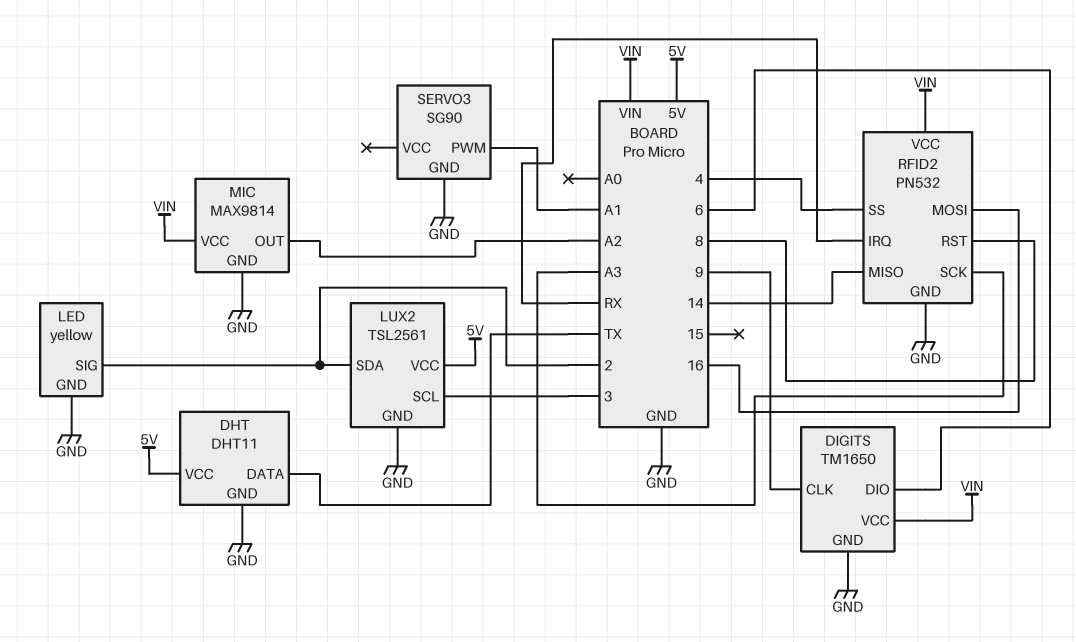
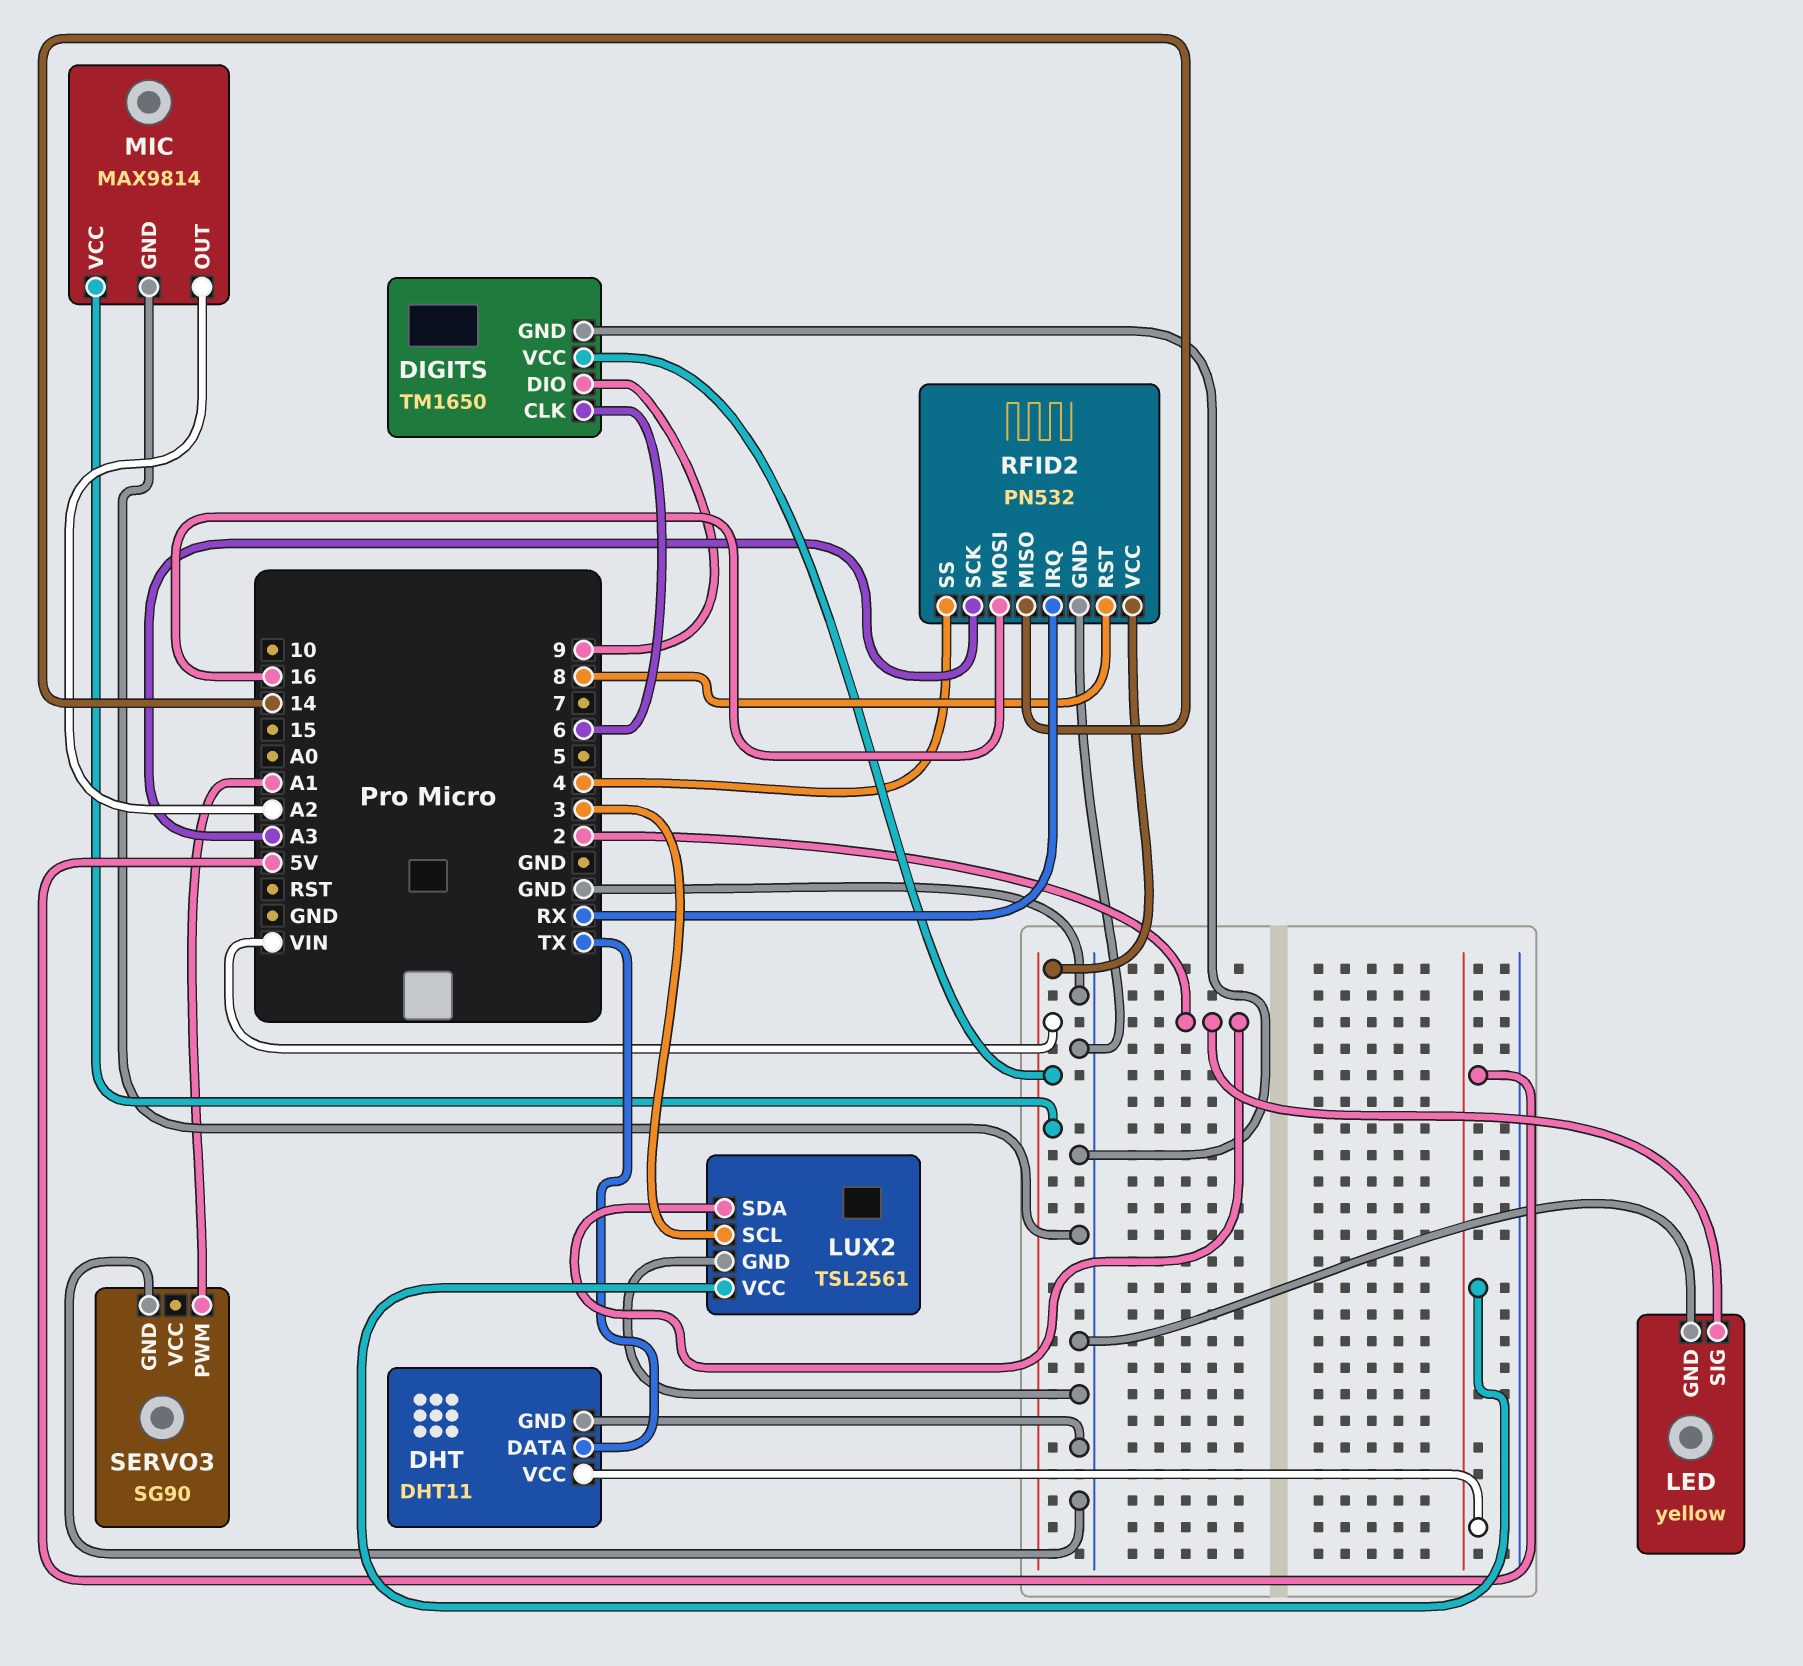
DIGITS pin CLK: 9 -> 6
DIGITS pin DIO: 6 -> 9

